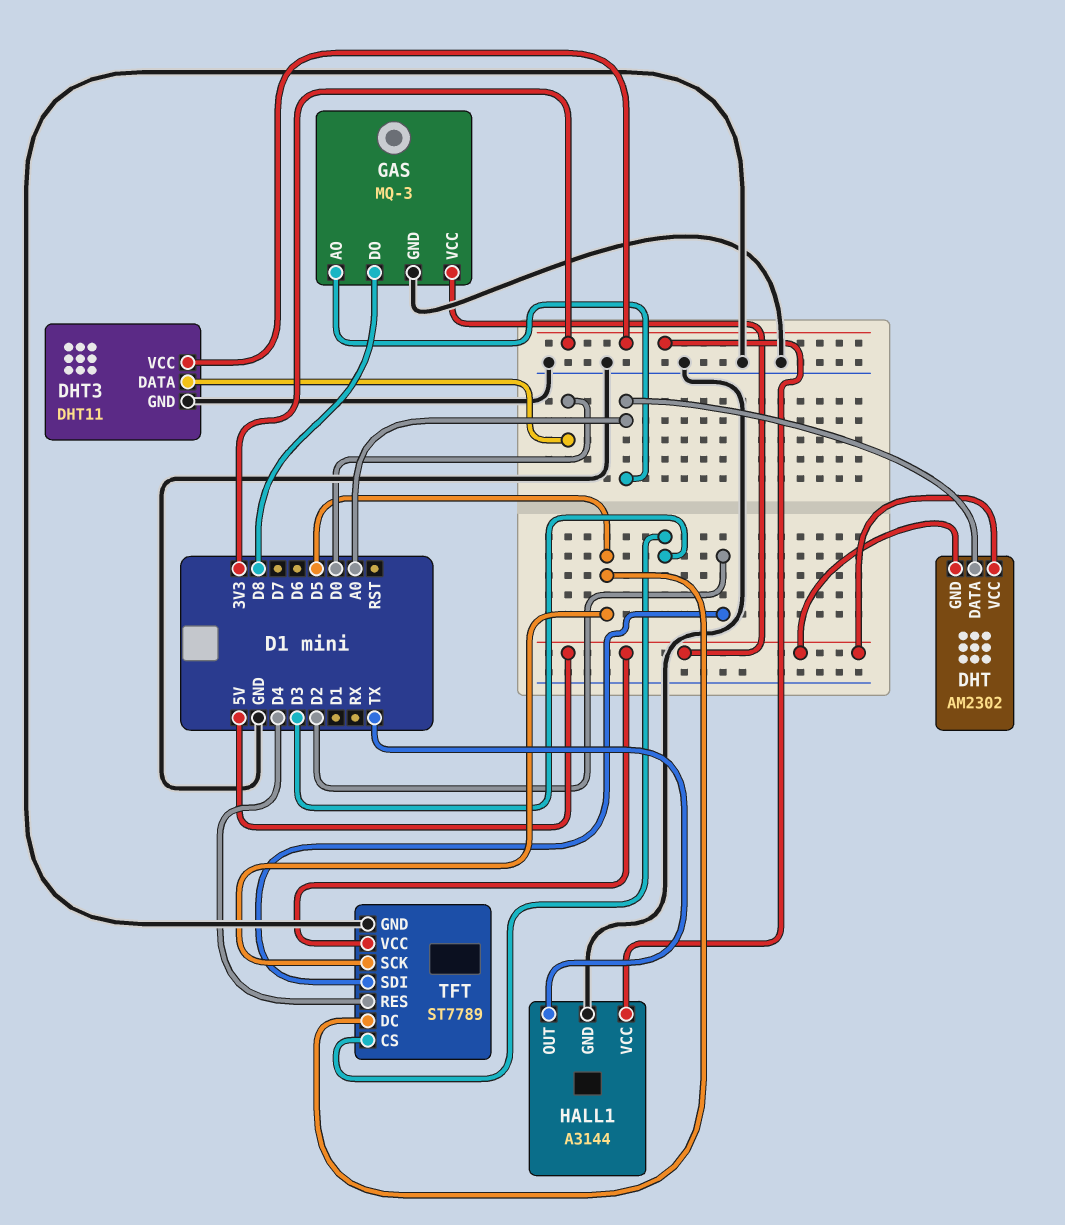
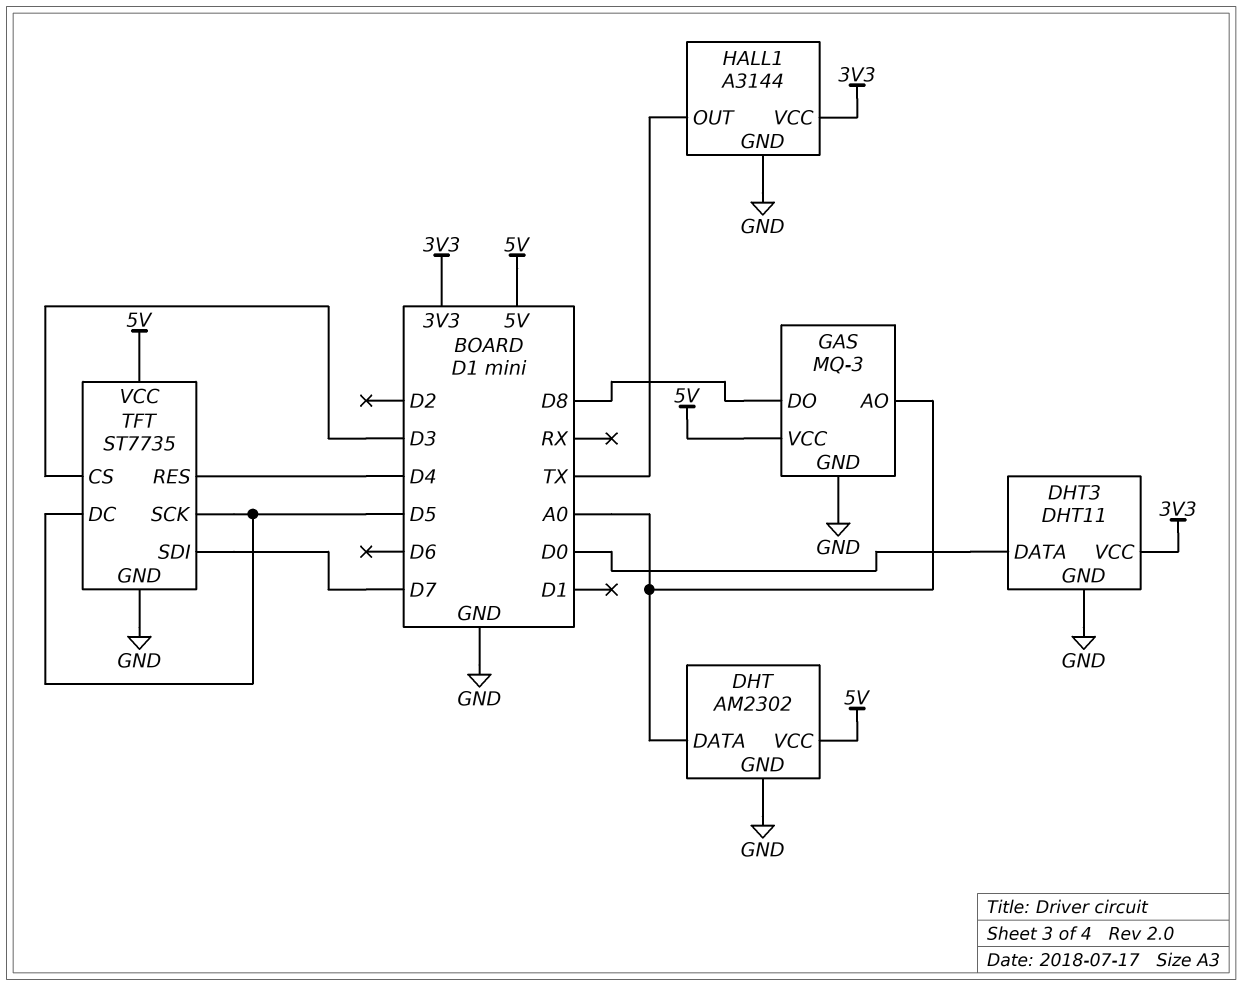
DHT pin GND: 5V -> GND
TFT: ST7789 -> ST7735
TFT pin SDI: D2 -> D7

